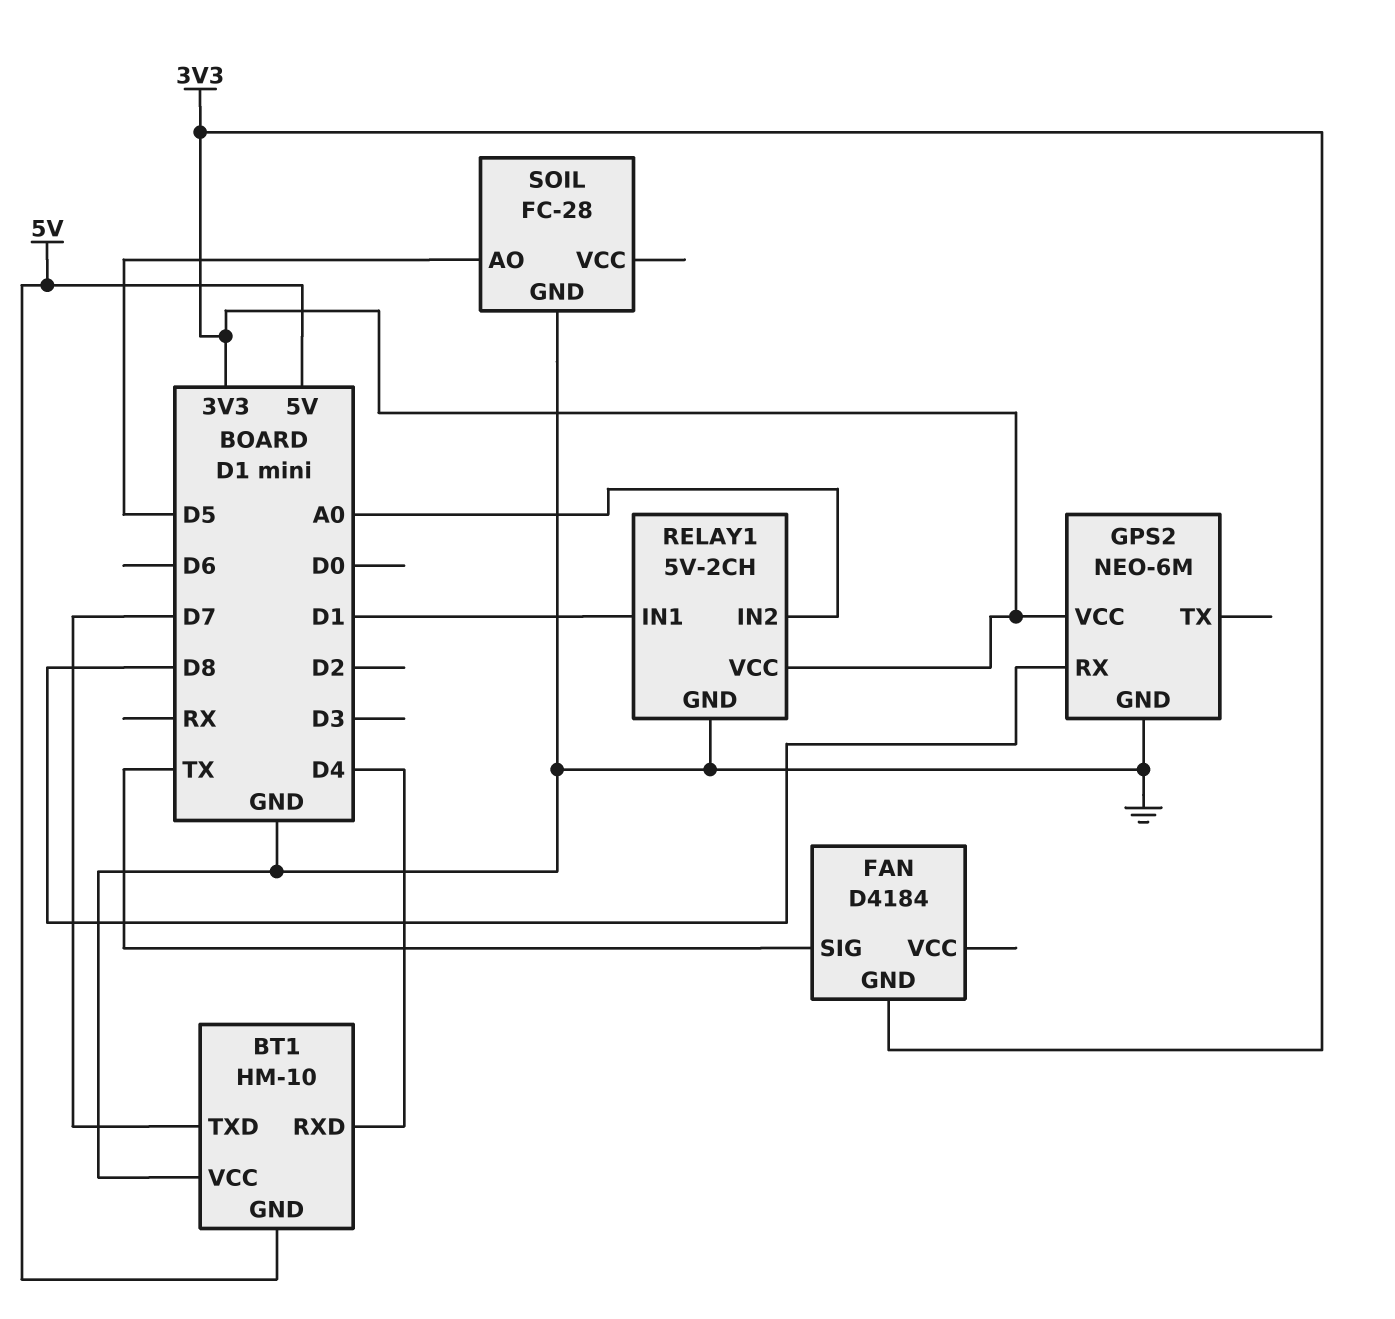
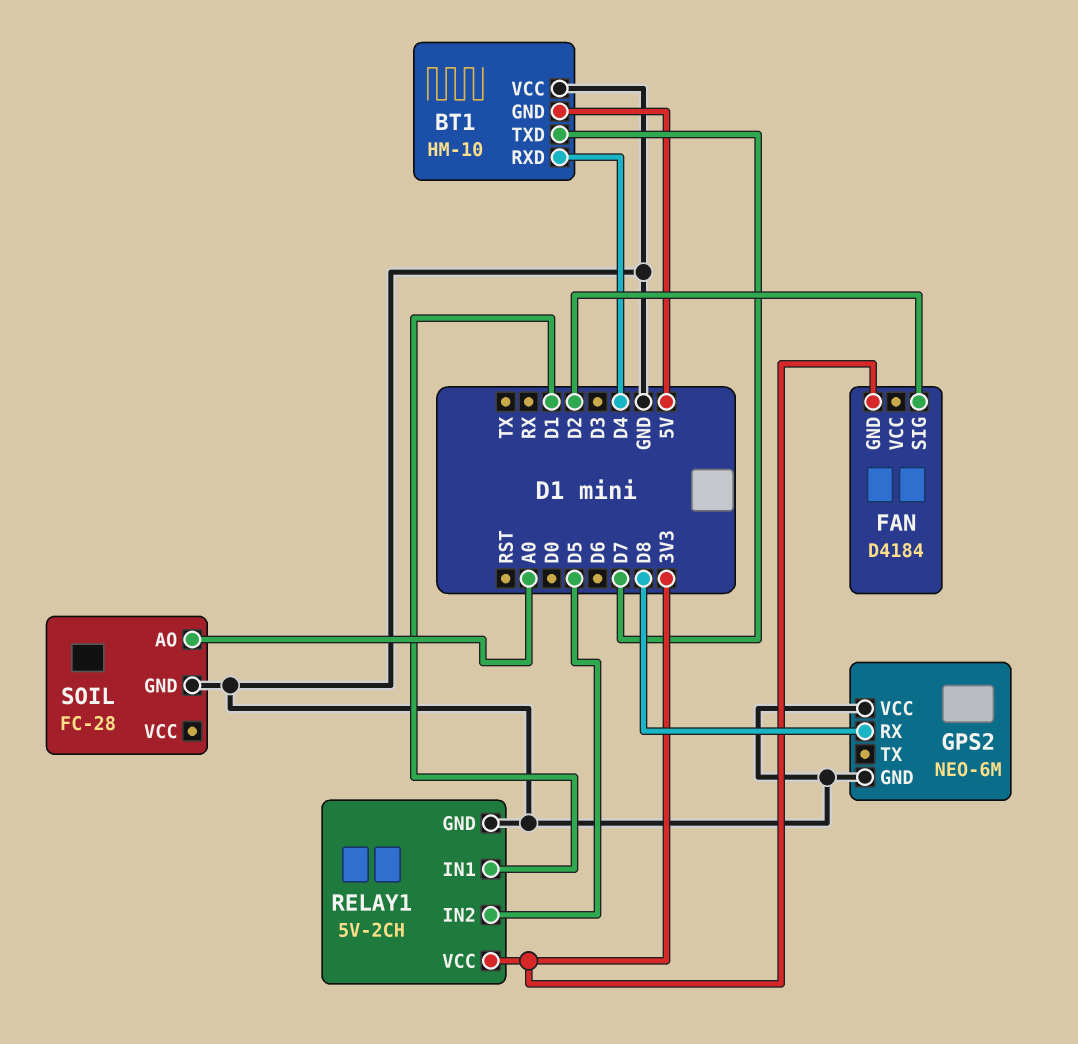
FAN pin SIG: TX -> D2
GPS2 pin VCC: 3V3 -> GND
RELAY1 pin IN2: A0 -> D5
SOIL pin AO: D5 -> A0

